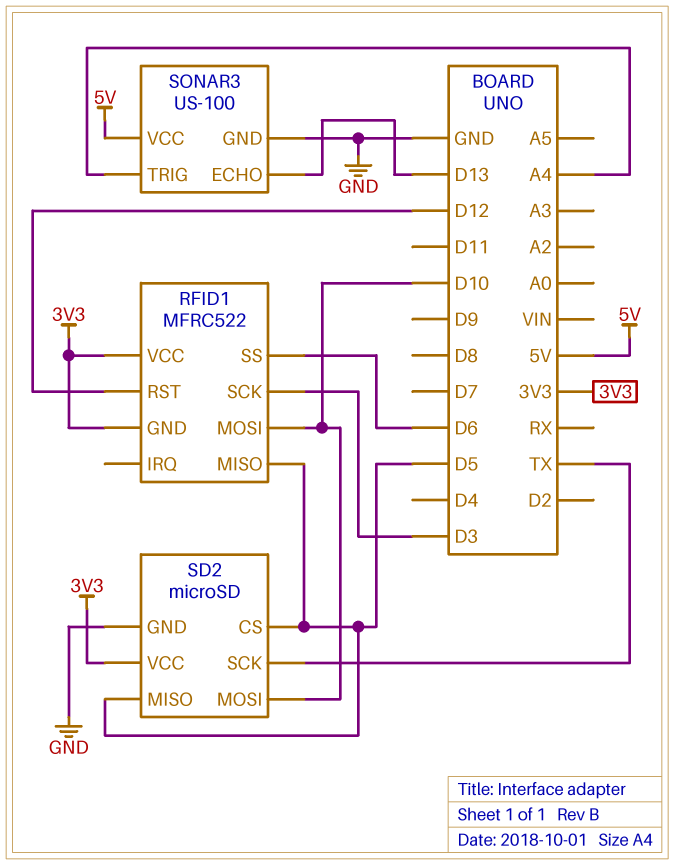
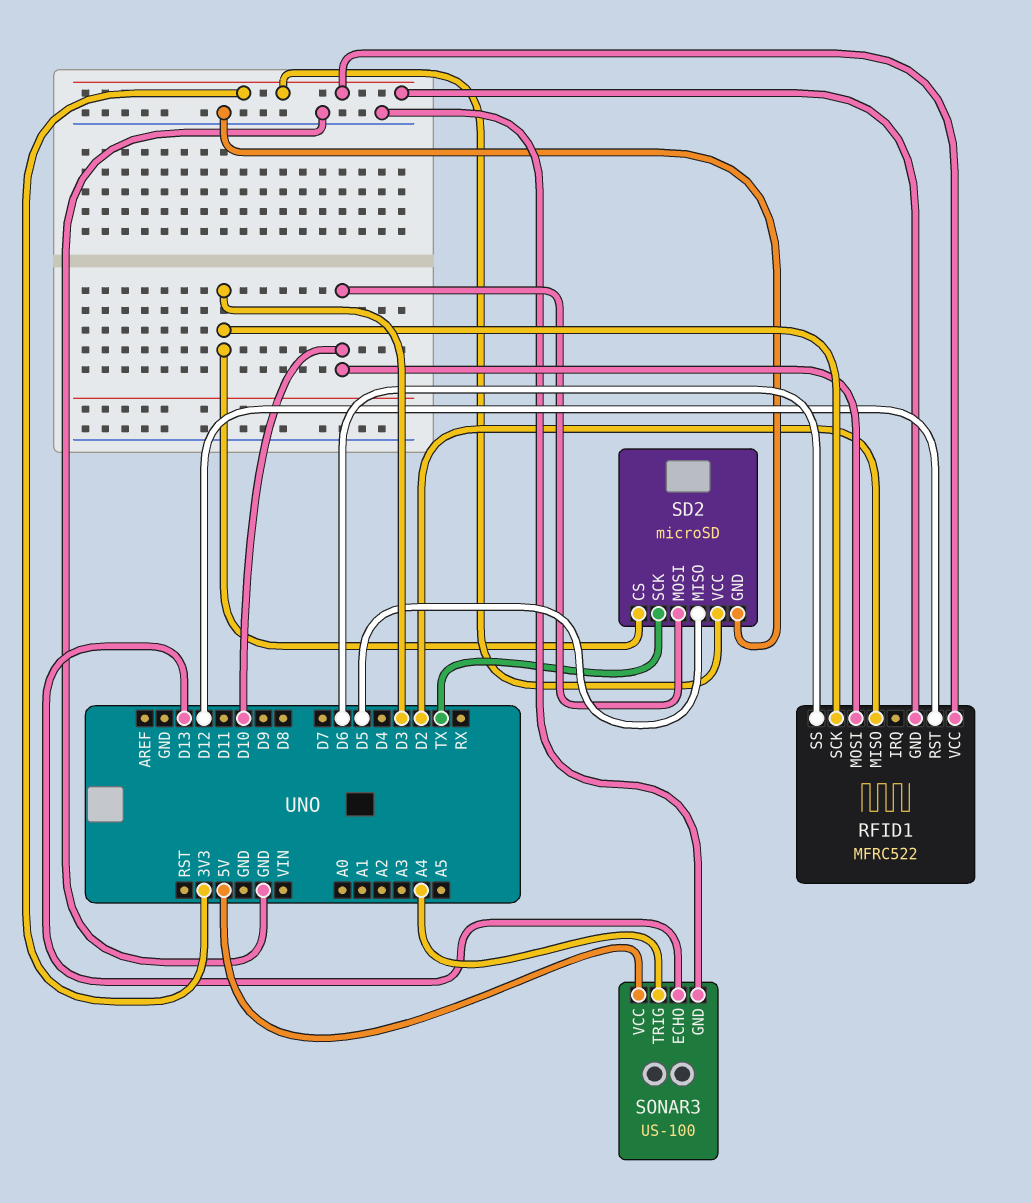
RFID1 pin MISO: D5 -> D2
SD2 pin CS: D5 -> D3

